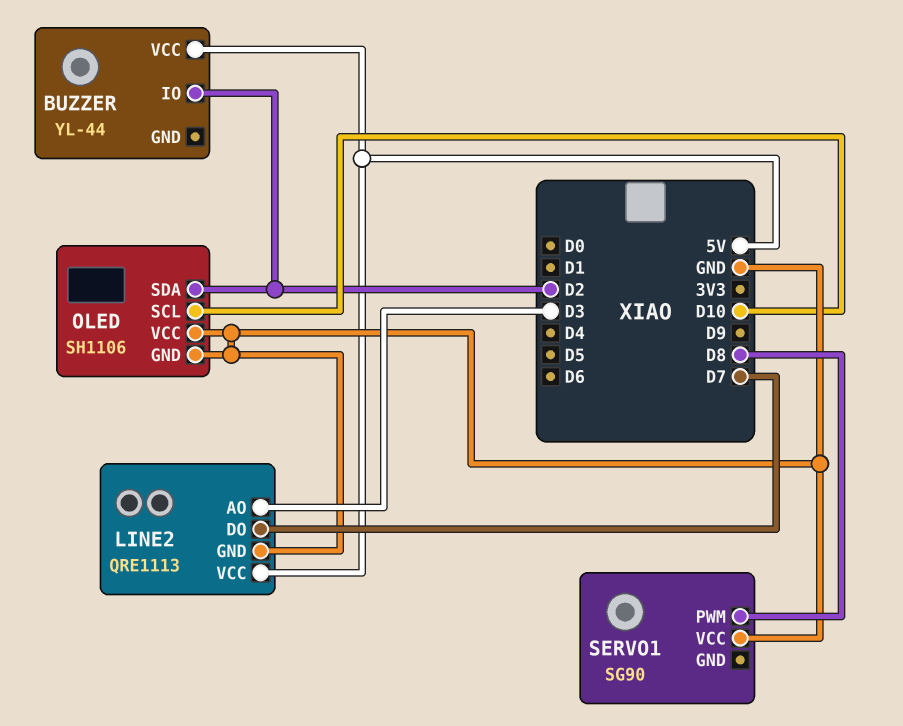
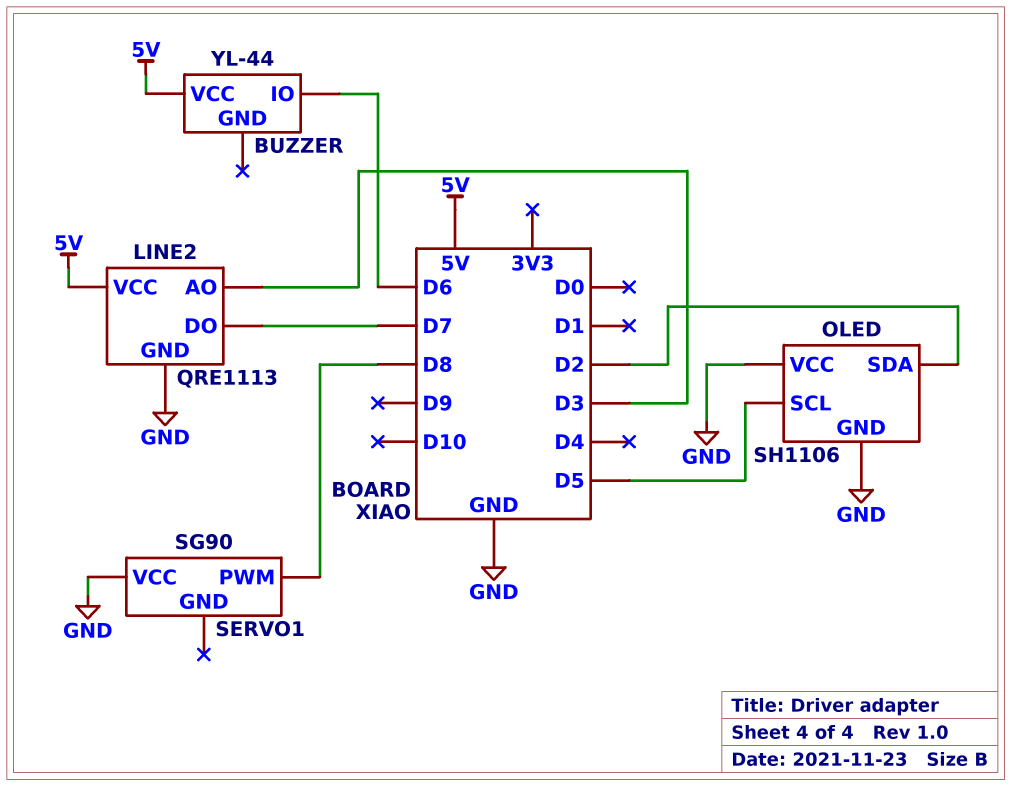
BUZZER pin IO: D2 -> D6
OLED pin SCL: D10 -> D5

